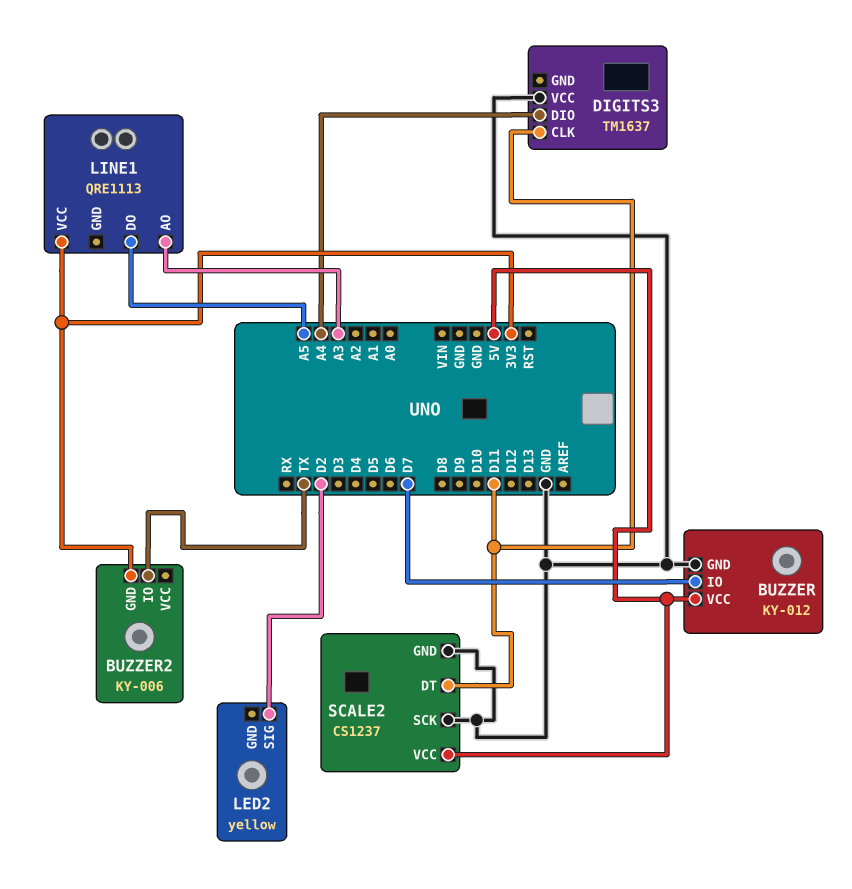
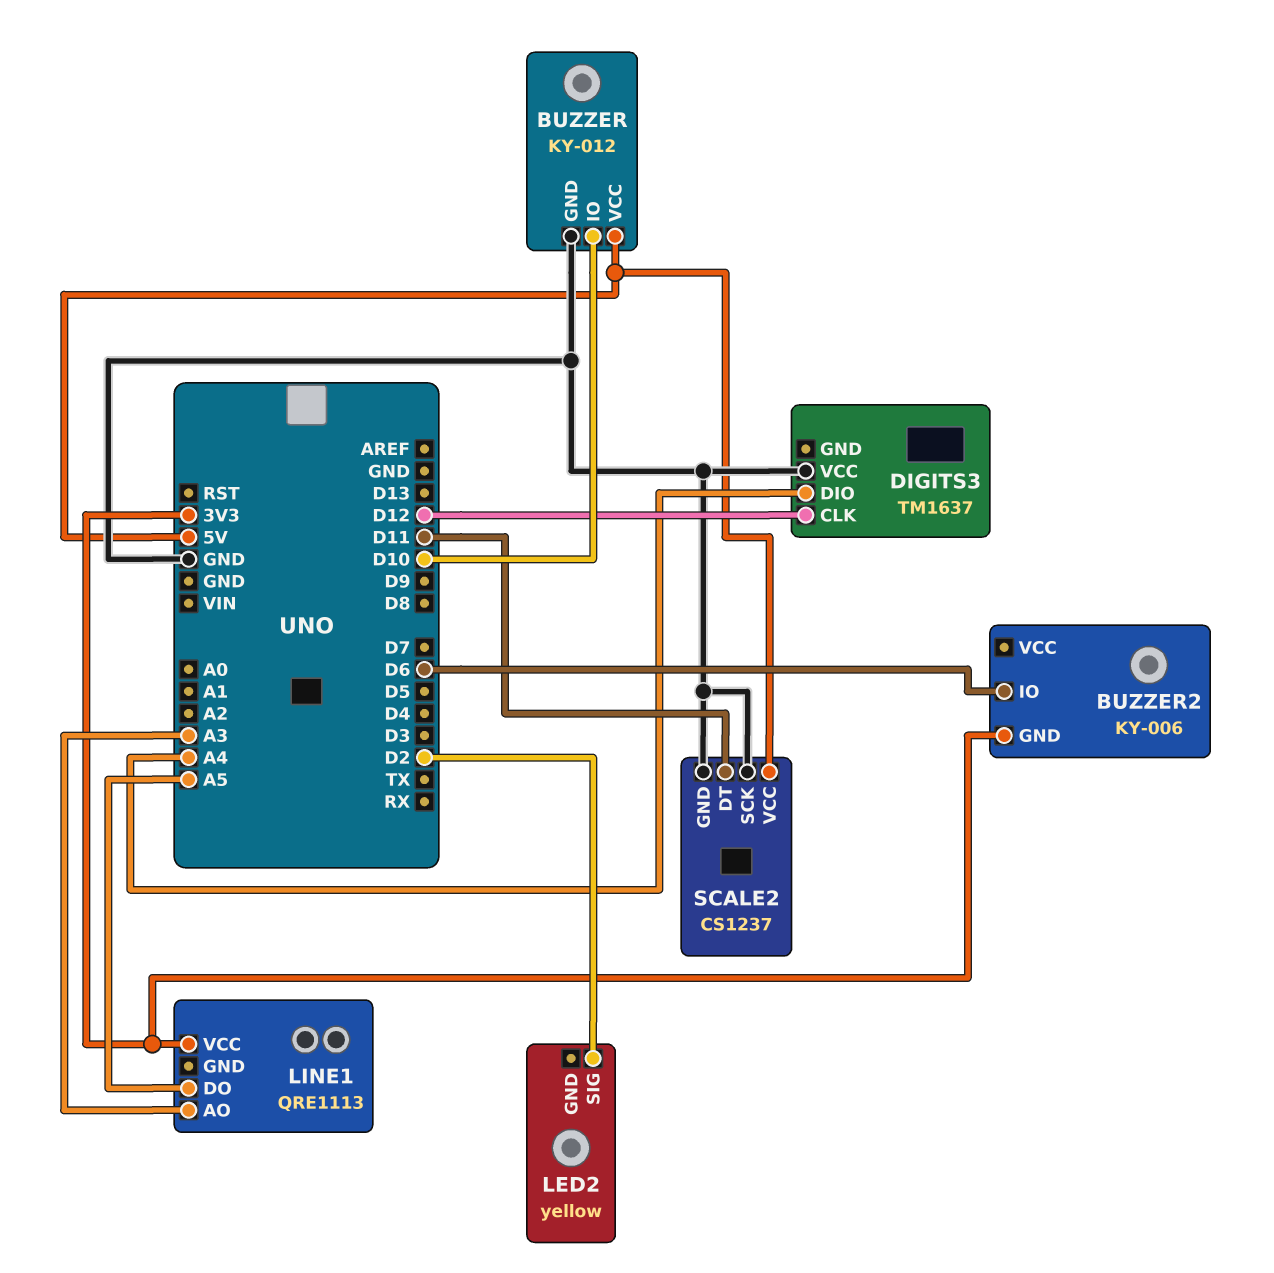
BUZZER pin IO: D7 -> D10
BUZZER2 pin IO: TX -> D6
DIGITS3 pin CLK: D11 -> D12

